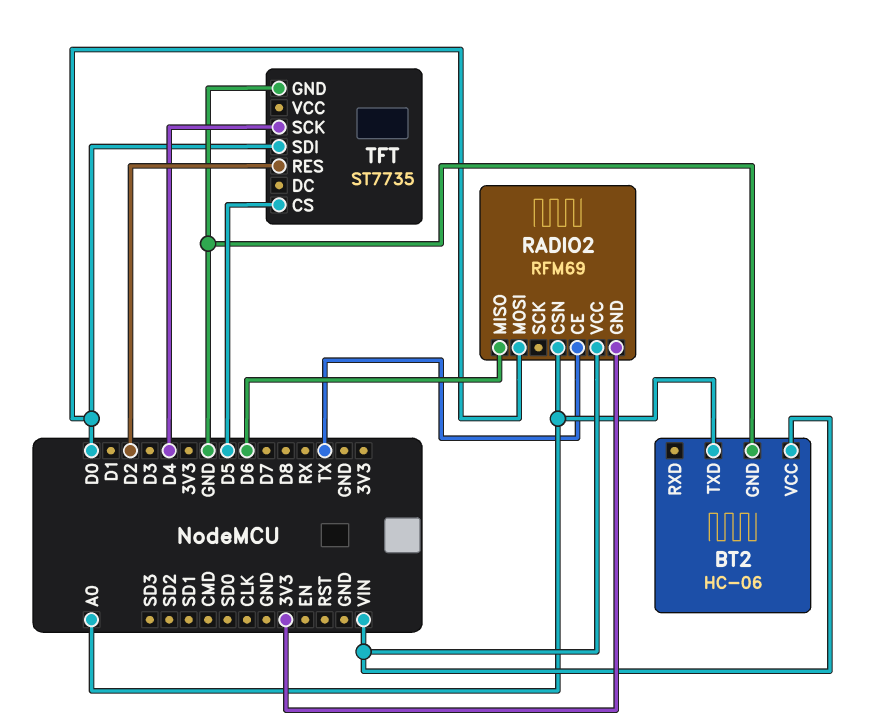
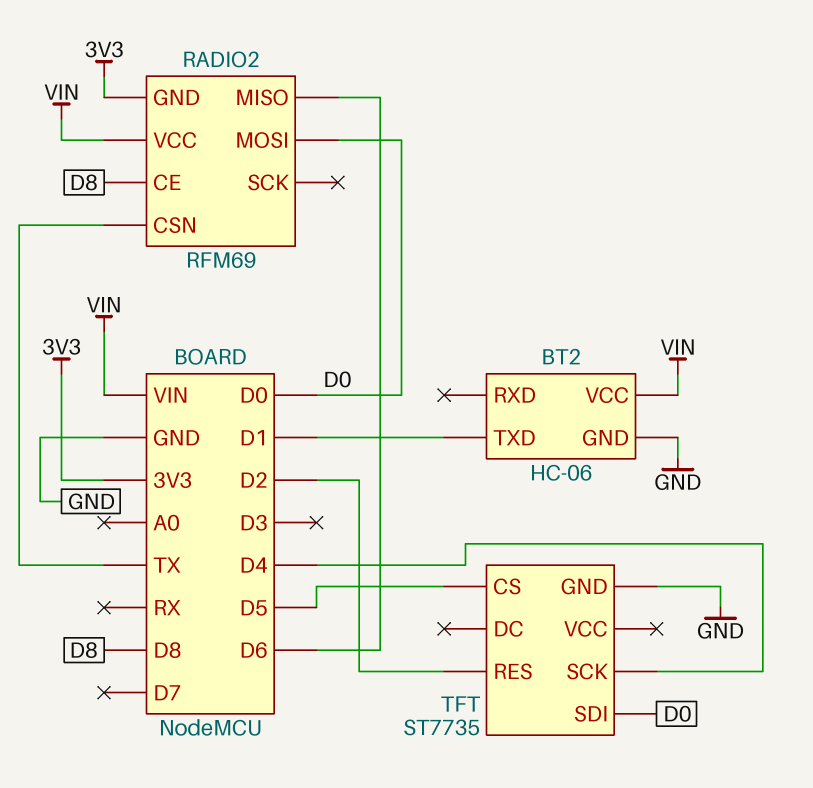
BT2 pin TXD: A0 -> D1
RADIO2 pin CE: TX -> D8
RADIO2 pin CSN: A0 -> TX

